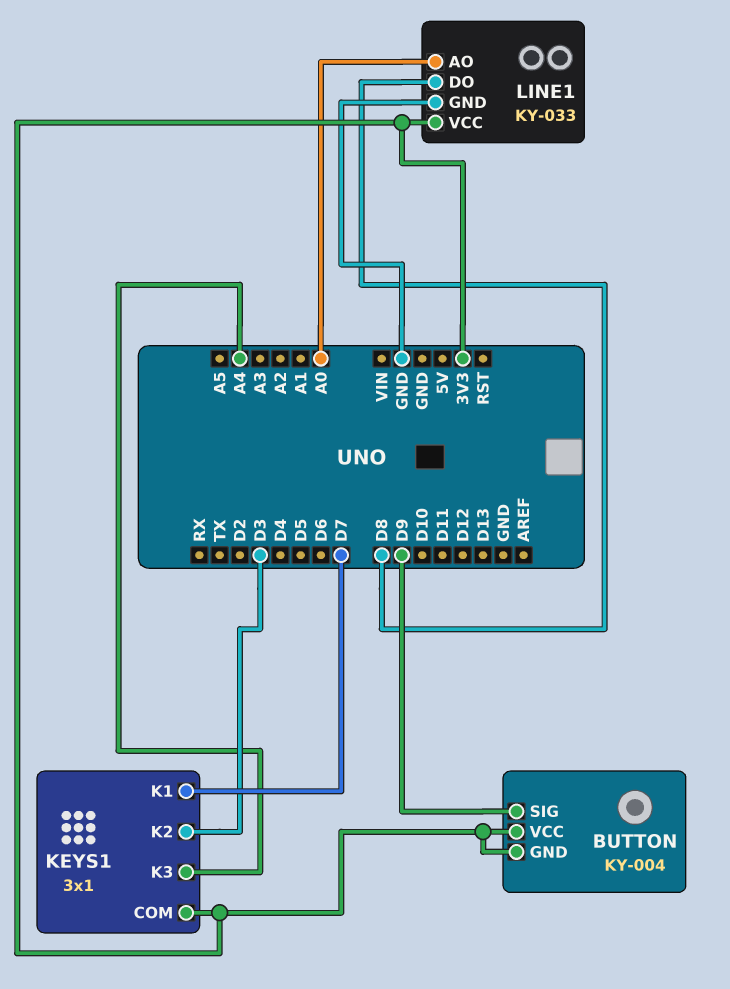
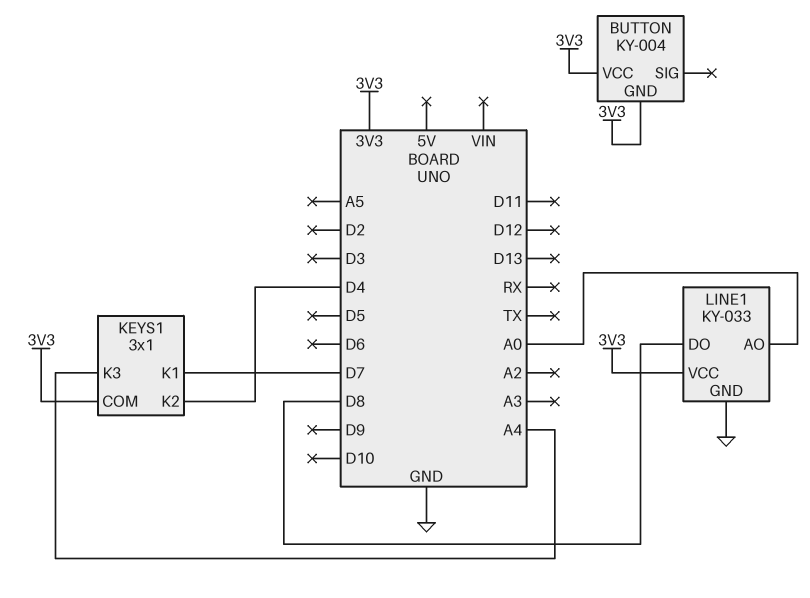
BUTTON pin SIG: D9 -> none
KEYS1 pin K2: D3 -> D4

